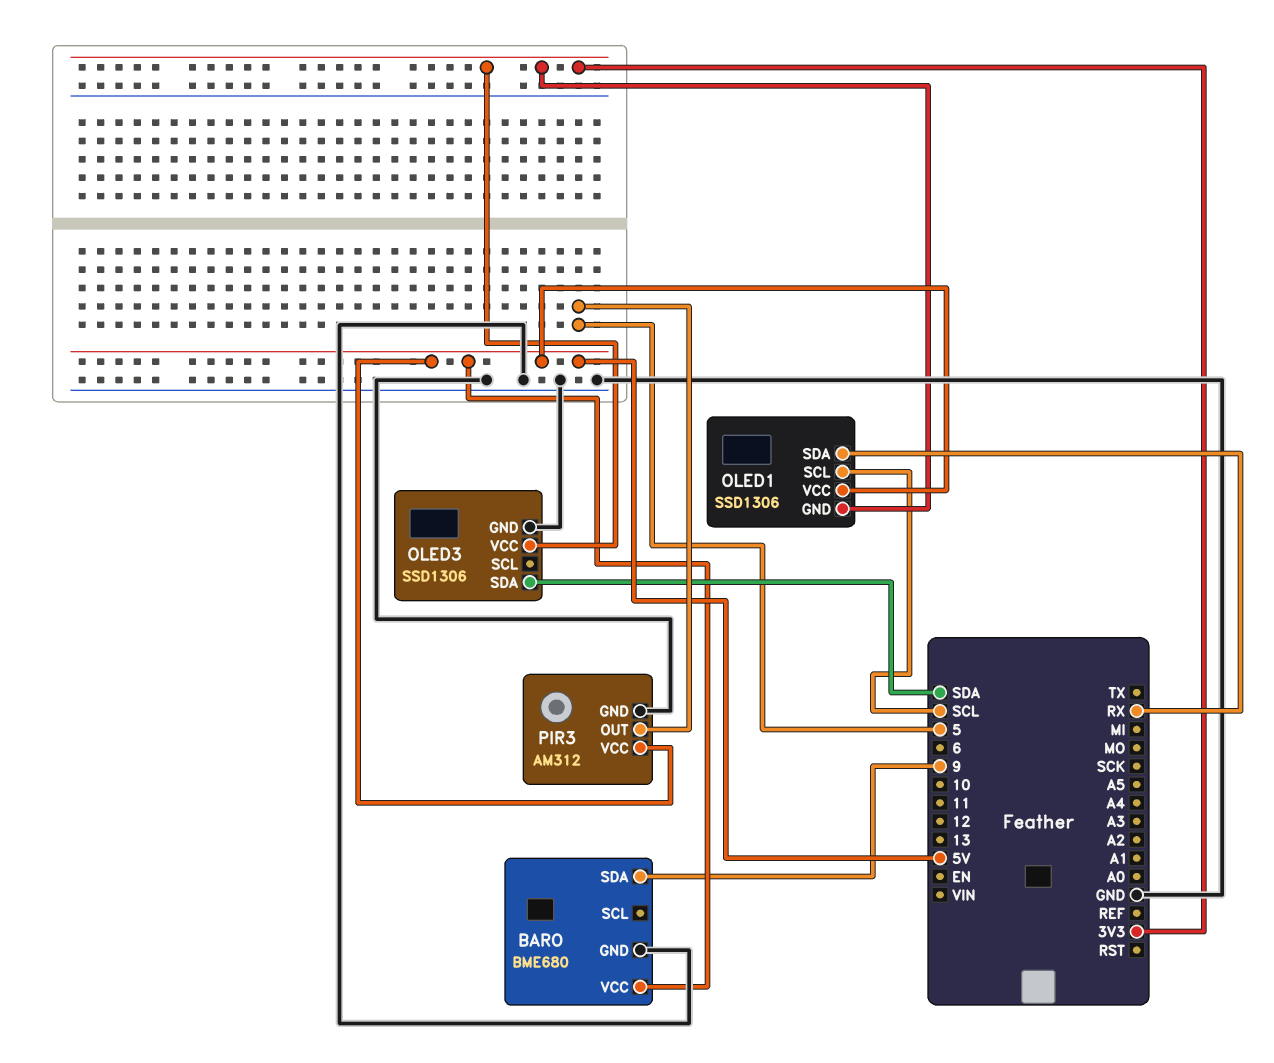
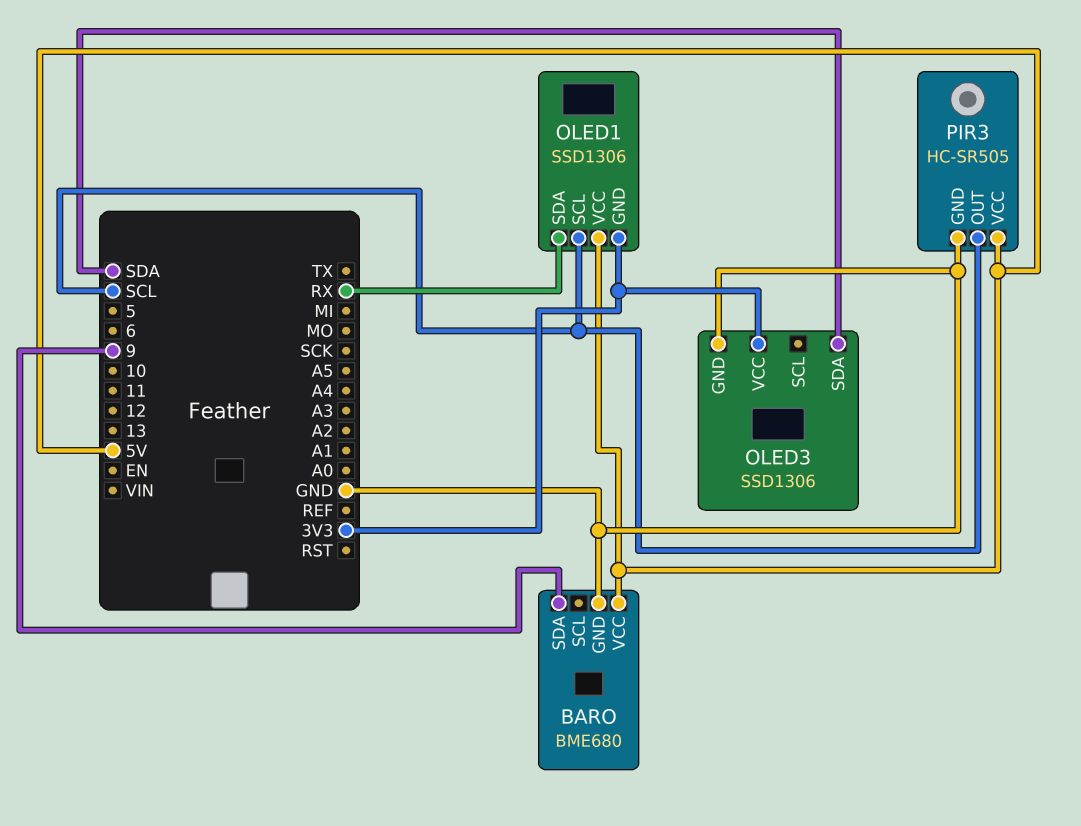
PIR3: AM312 -> HC-SR505
PIR3 pin OUT: 5 -> SCL

